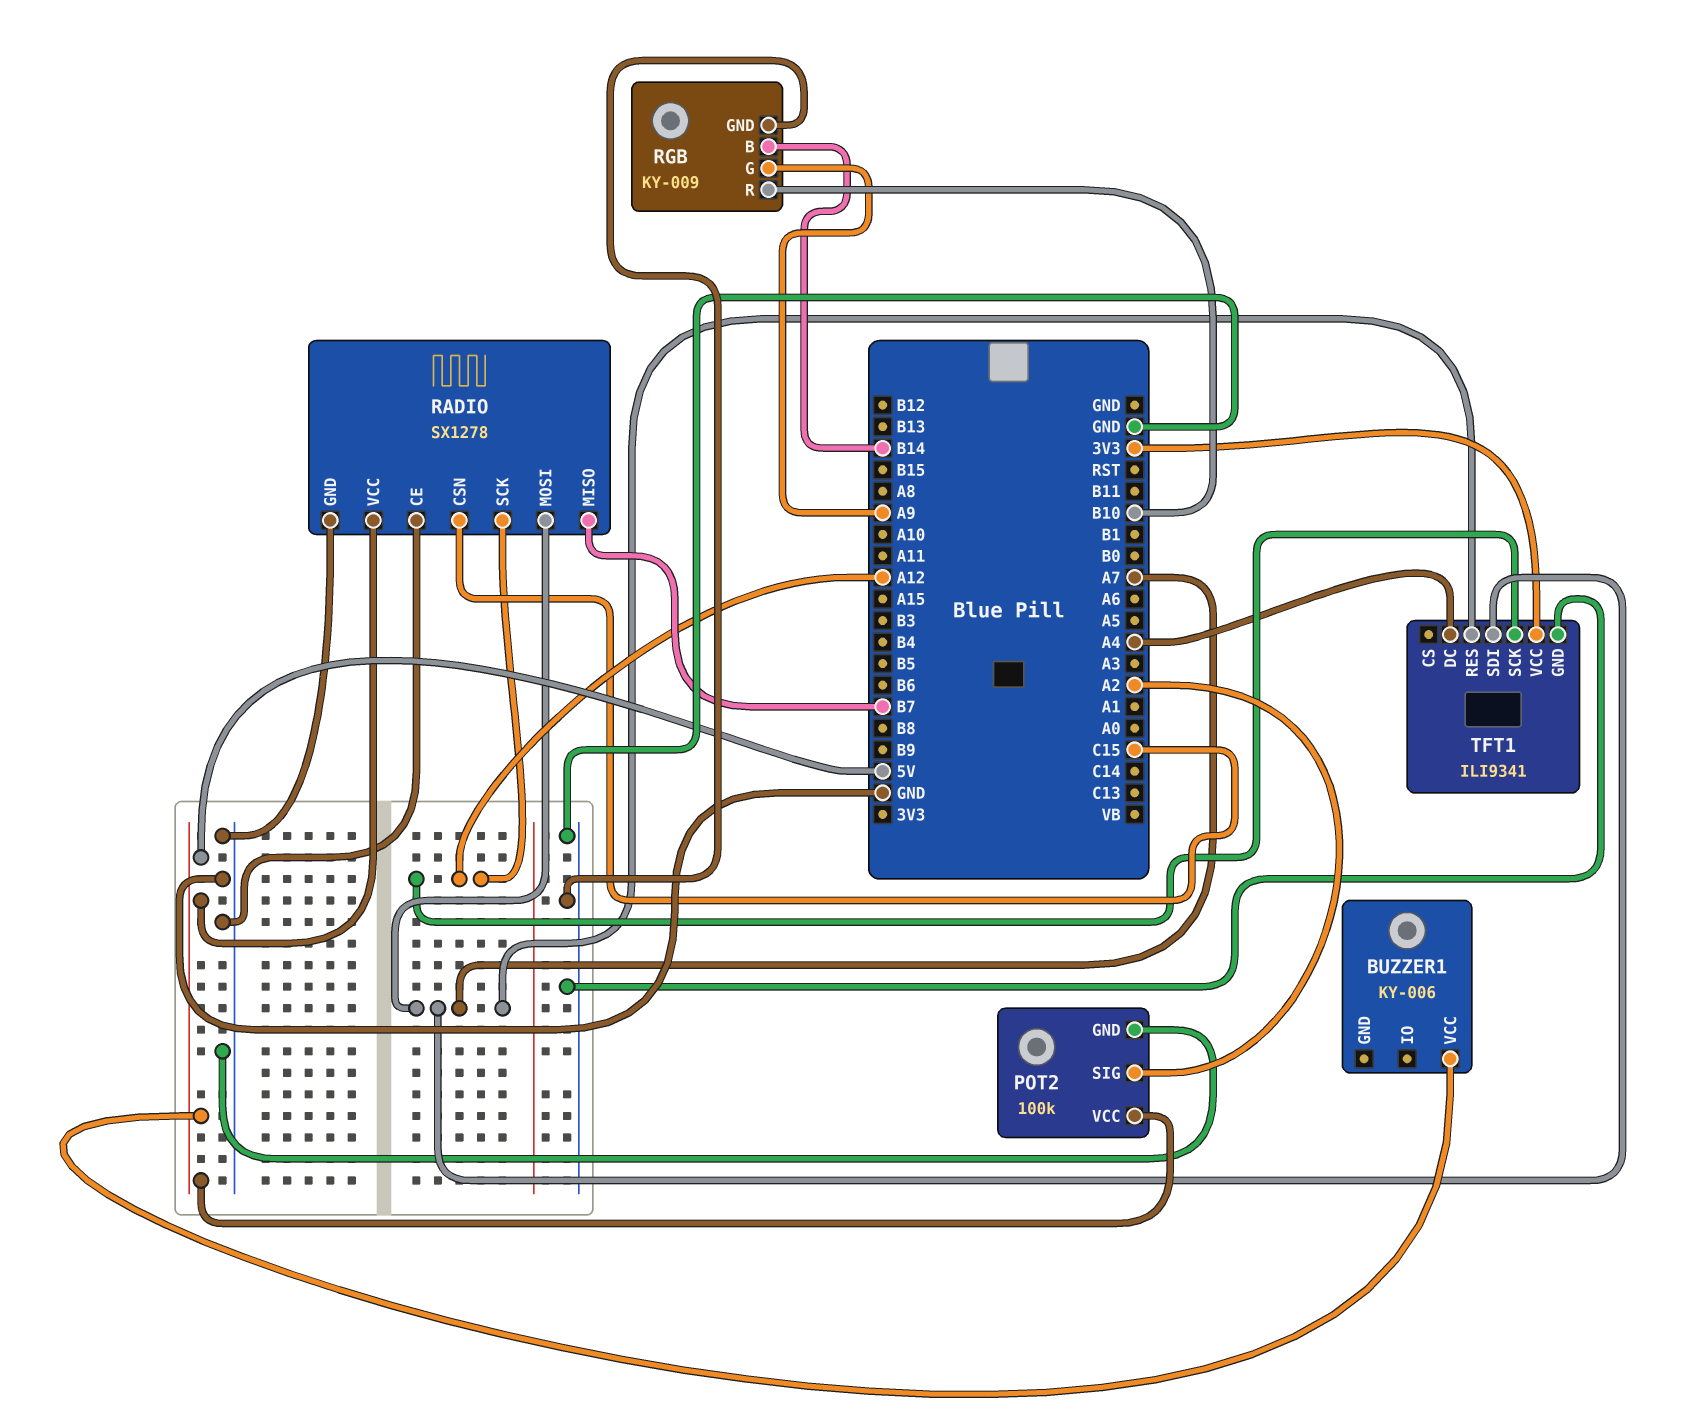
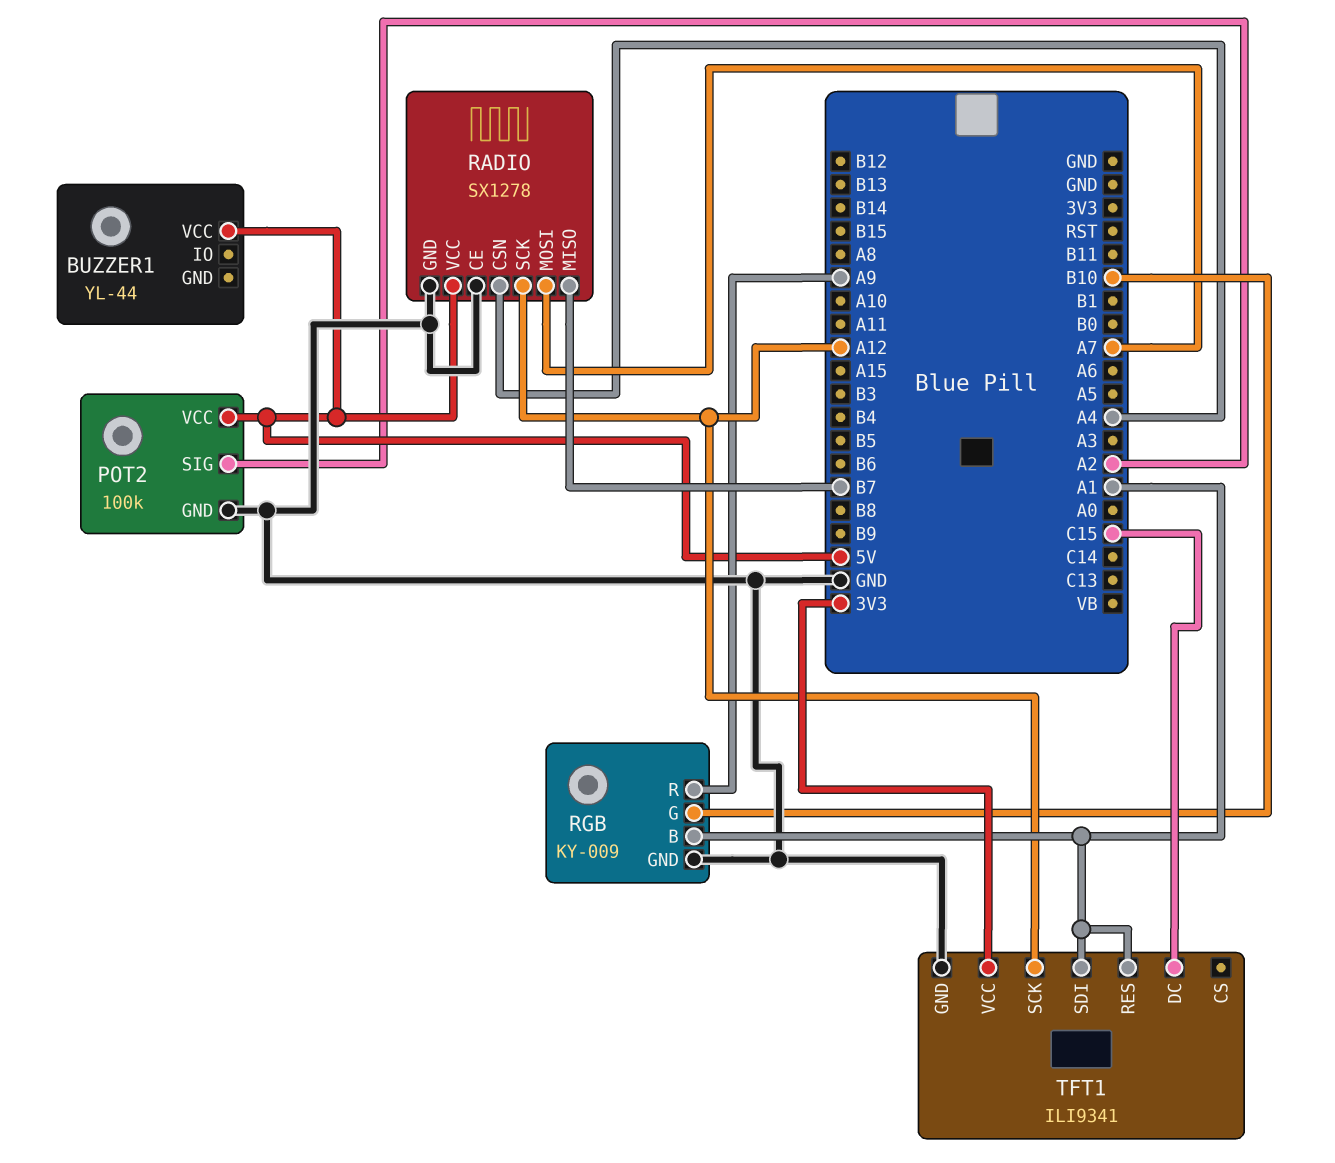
BUZZER1: KY-006 -> YL-44
RADIO pin CSN: C15 -> A4
RGB pin B: B14 -> A1
RGB pin G: A9 -> B10
RGB pin R: B10 -> A9
TFT1 pin DC: A4 -> C15
TFT1 pin RES: A7 -> A1
TFT1 pin SDI: A7 -> A1

